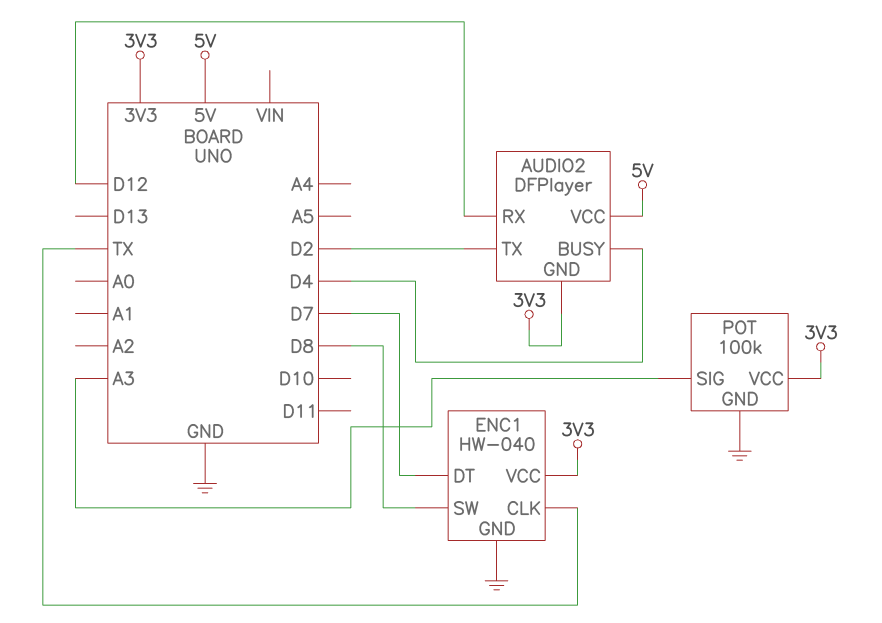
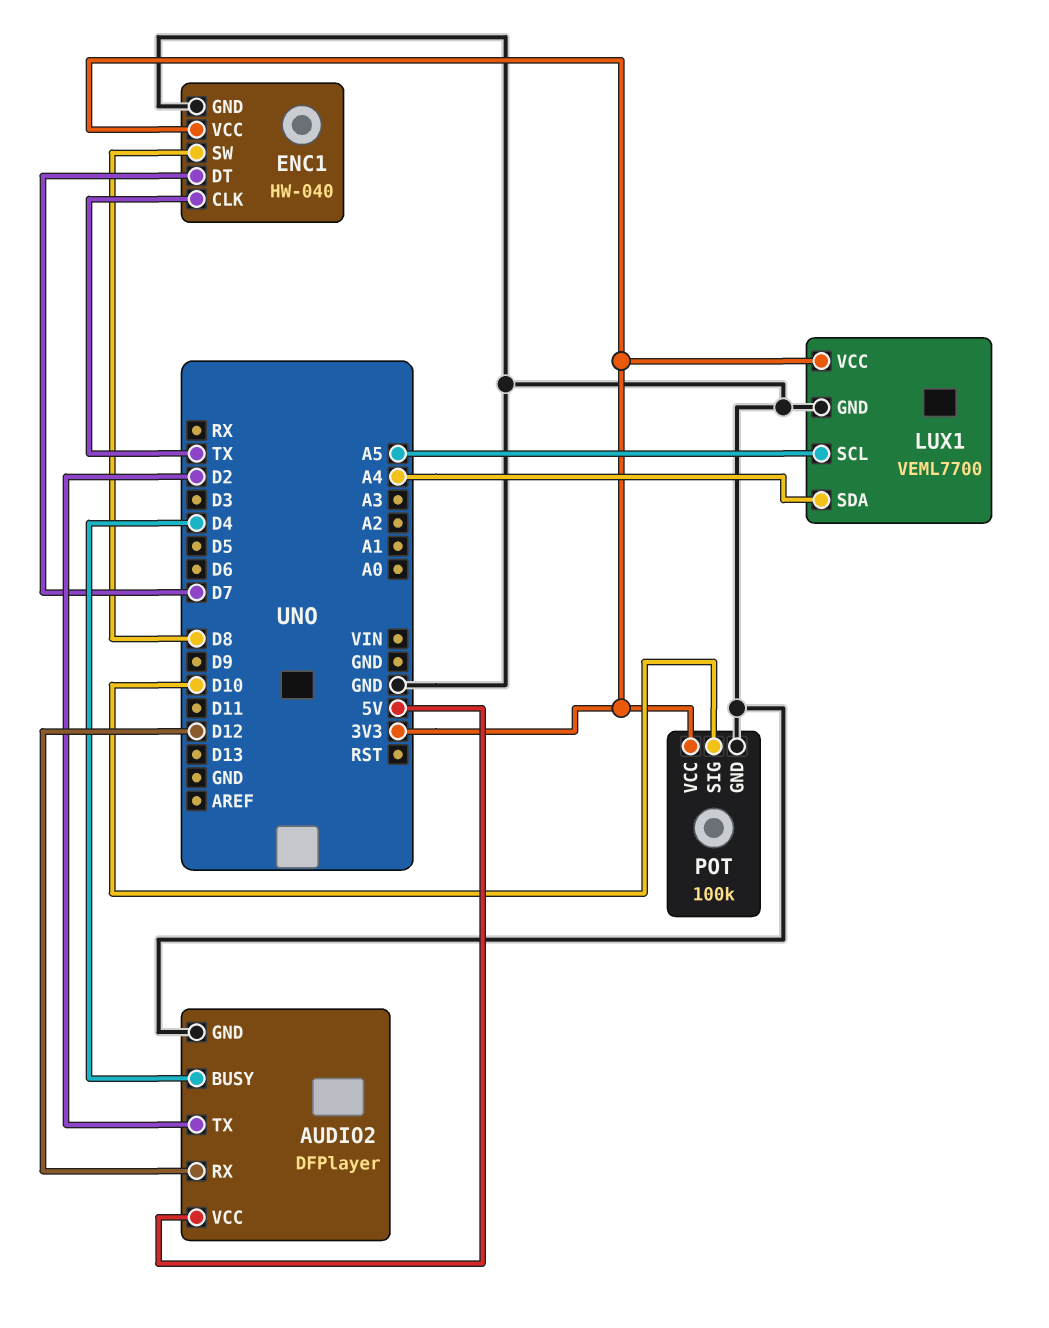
AUDIO2 pin GND: 3V3 -> GND
LUX1: none -> VEML7700
LUX1 pin GND: none -> GND
LUX1 pin SCL: none -> A5
LUX1 pin SDA: none -> A4
LUX1 pin VCC: none -> 3V3
POT pin SIG: A3 -> D10

